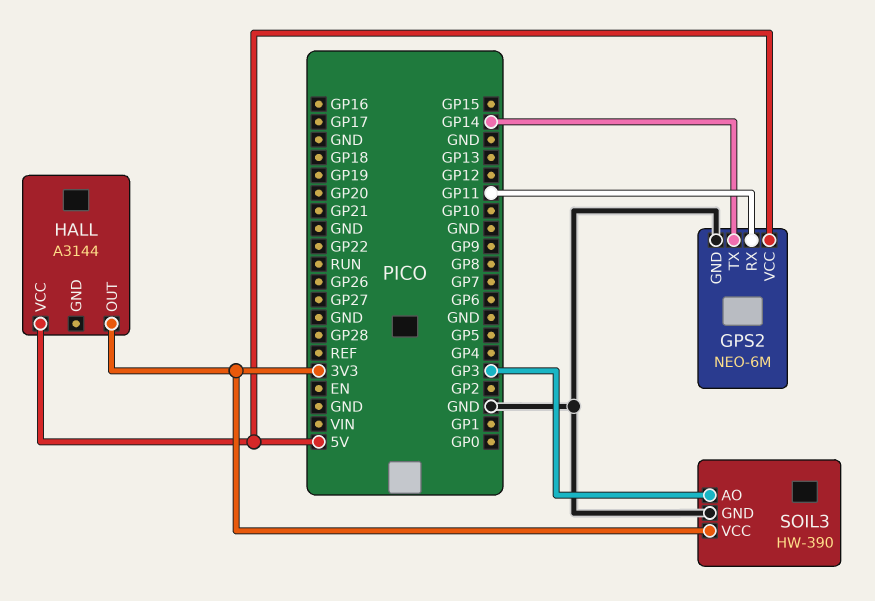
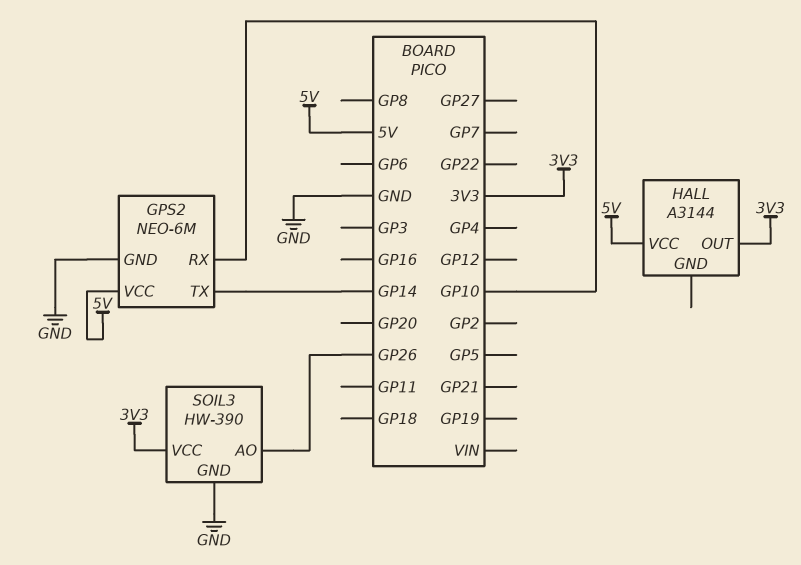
GPS2 pin RX: GP11 -> GP10
SOIL3 pin AO: GP3 -> GP26

